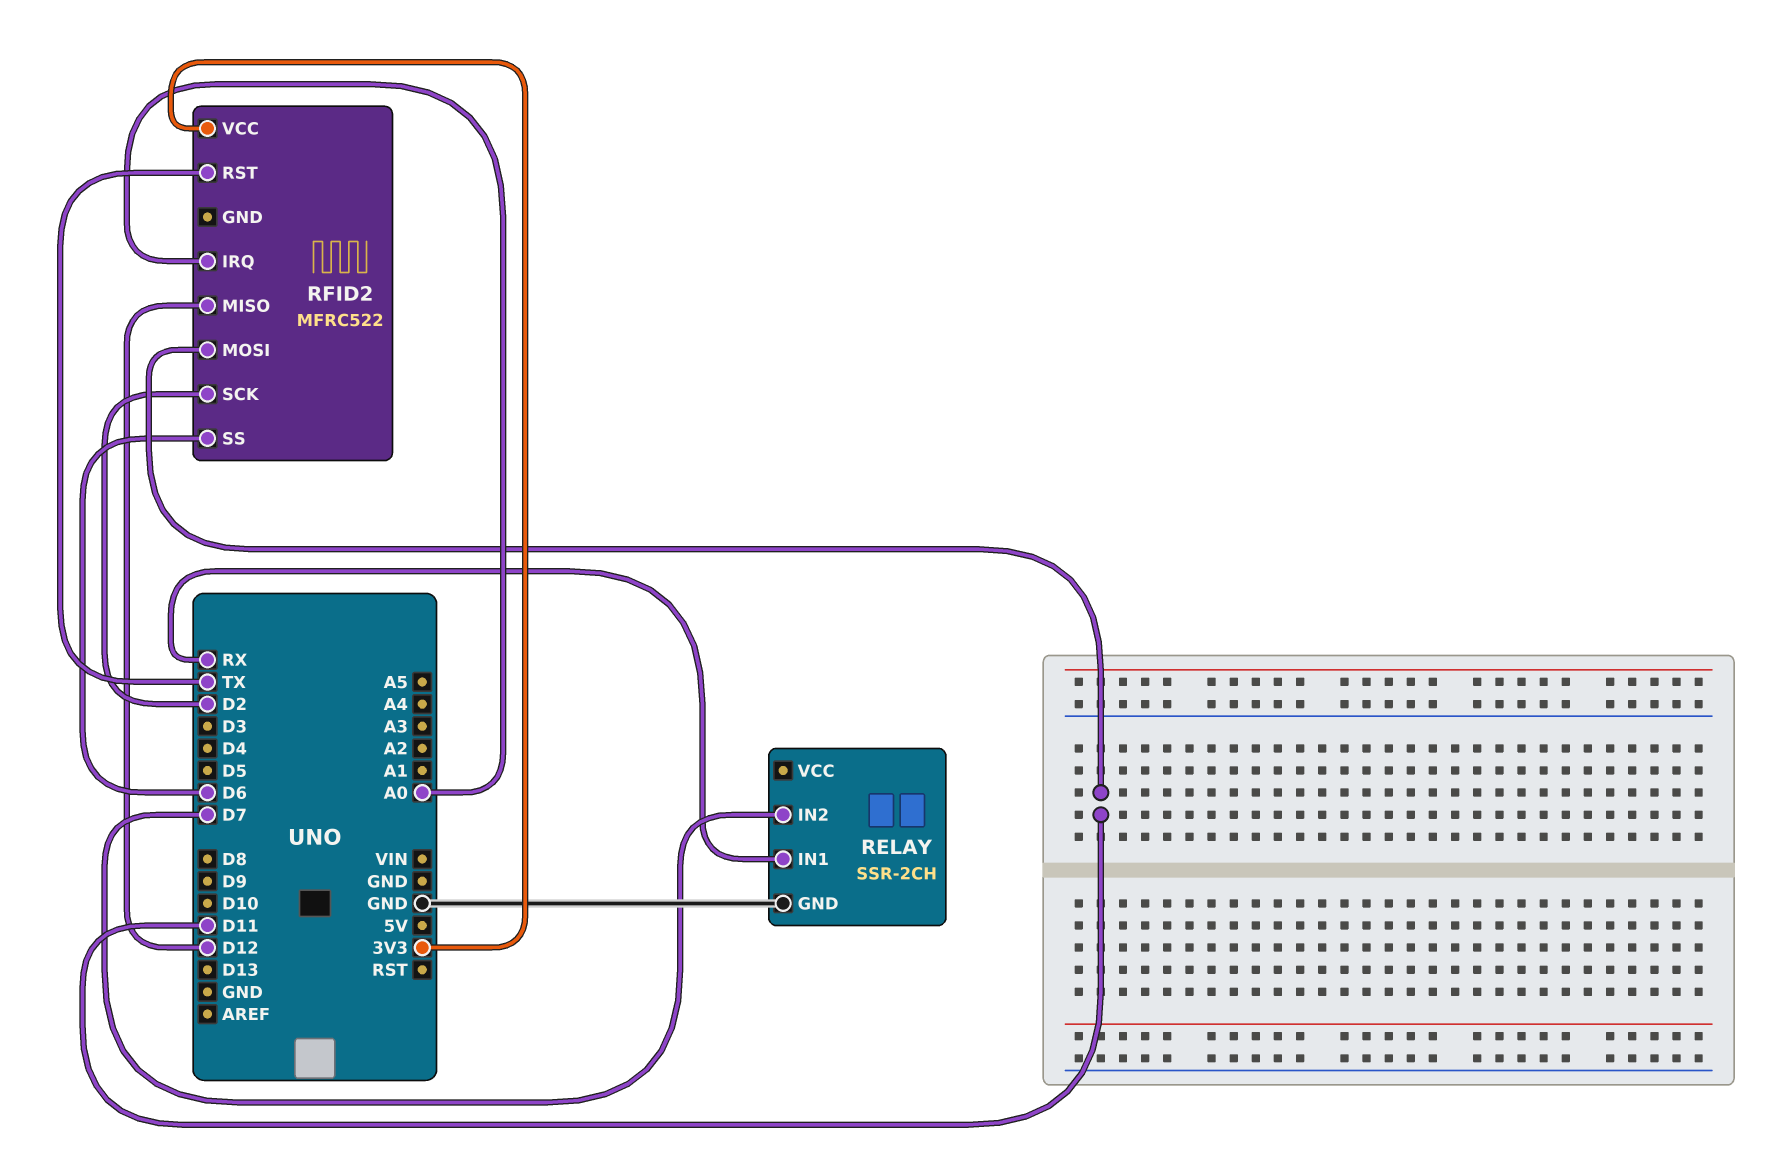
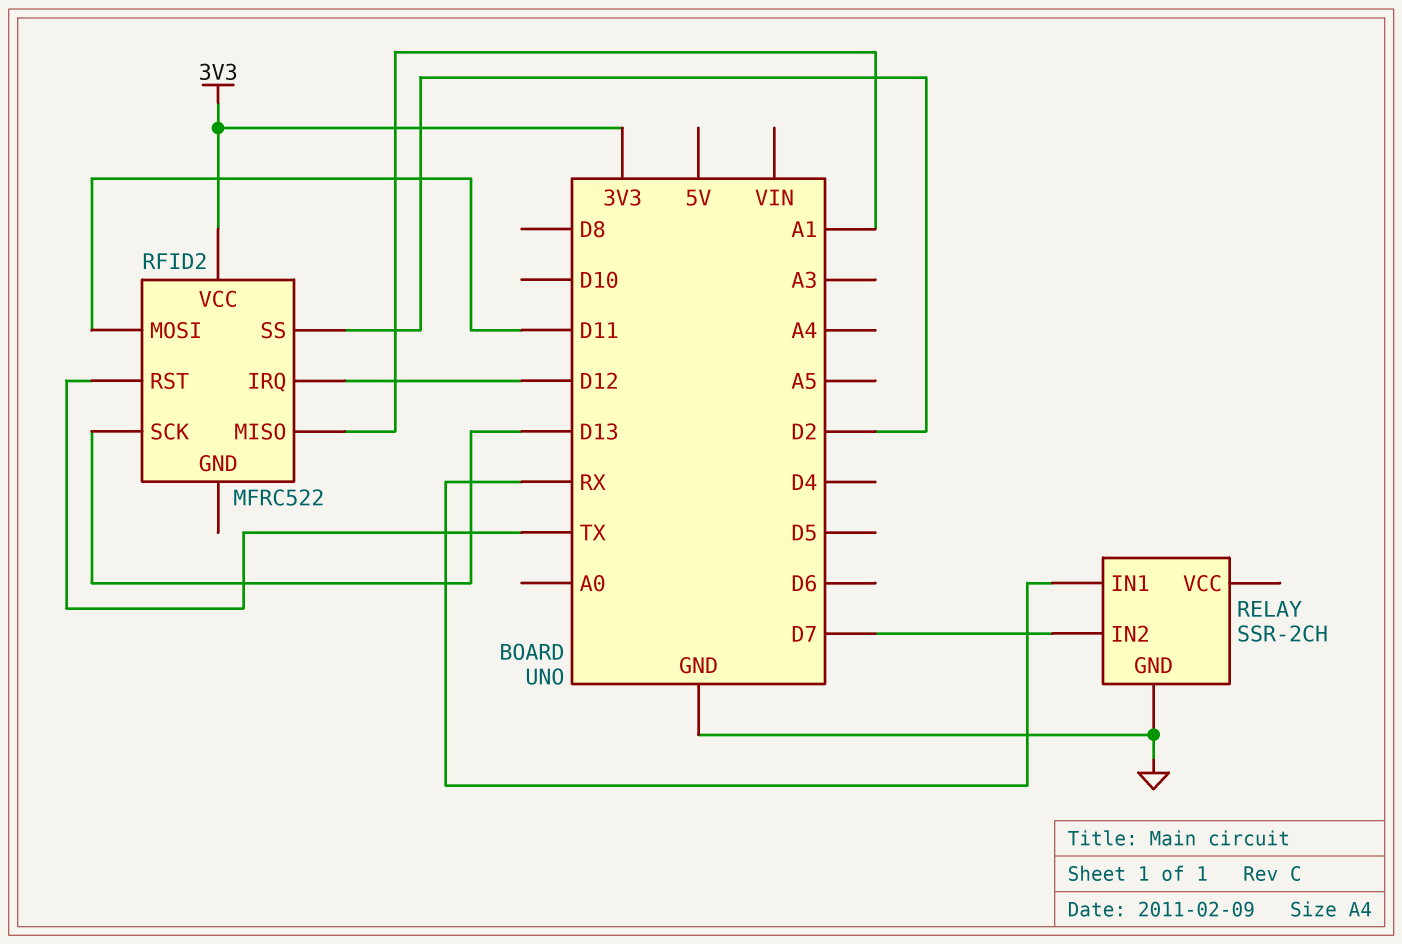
RFID2 pin IRQ: A0 -> D12
RFID2 pin MISO: D12 -> A1
RFID2 pin SCK: D2 -> D13
RFID2 pin SS: D6 -> D2

